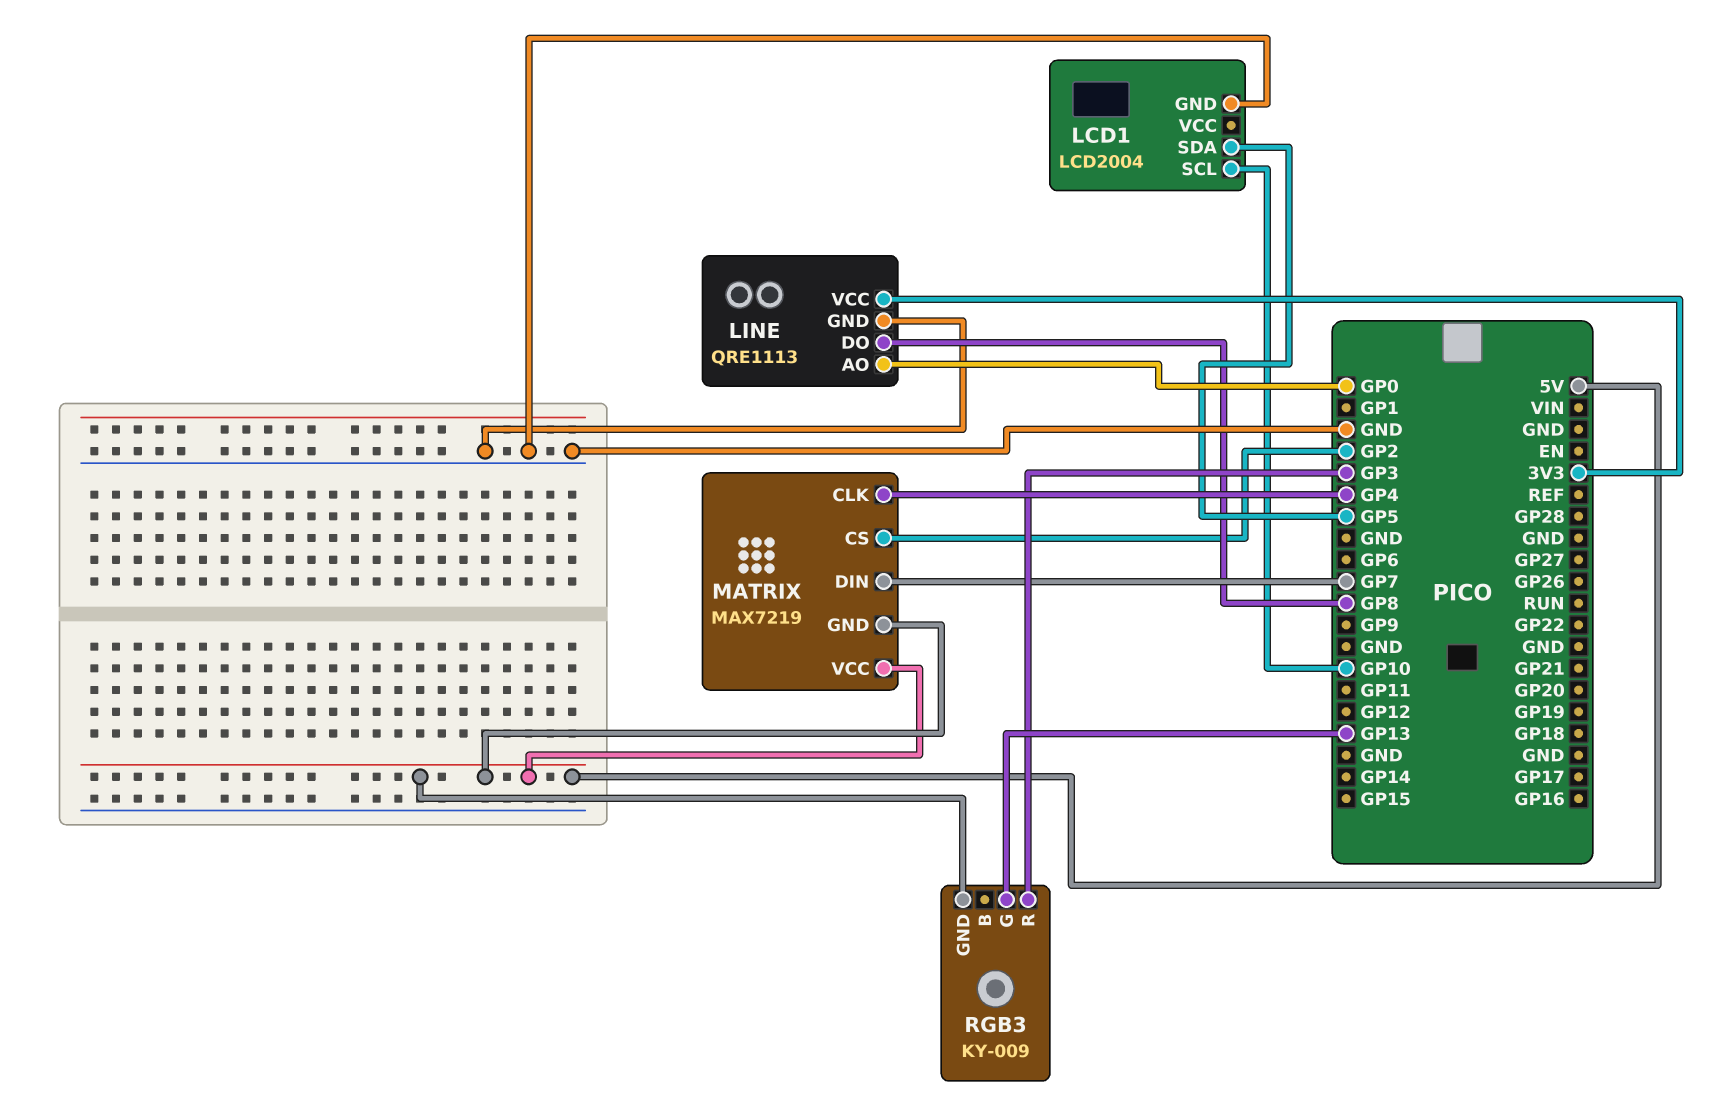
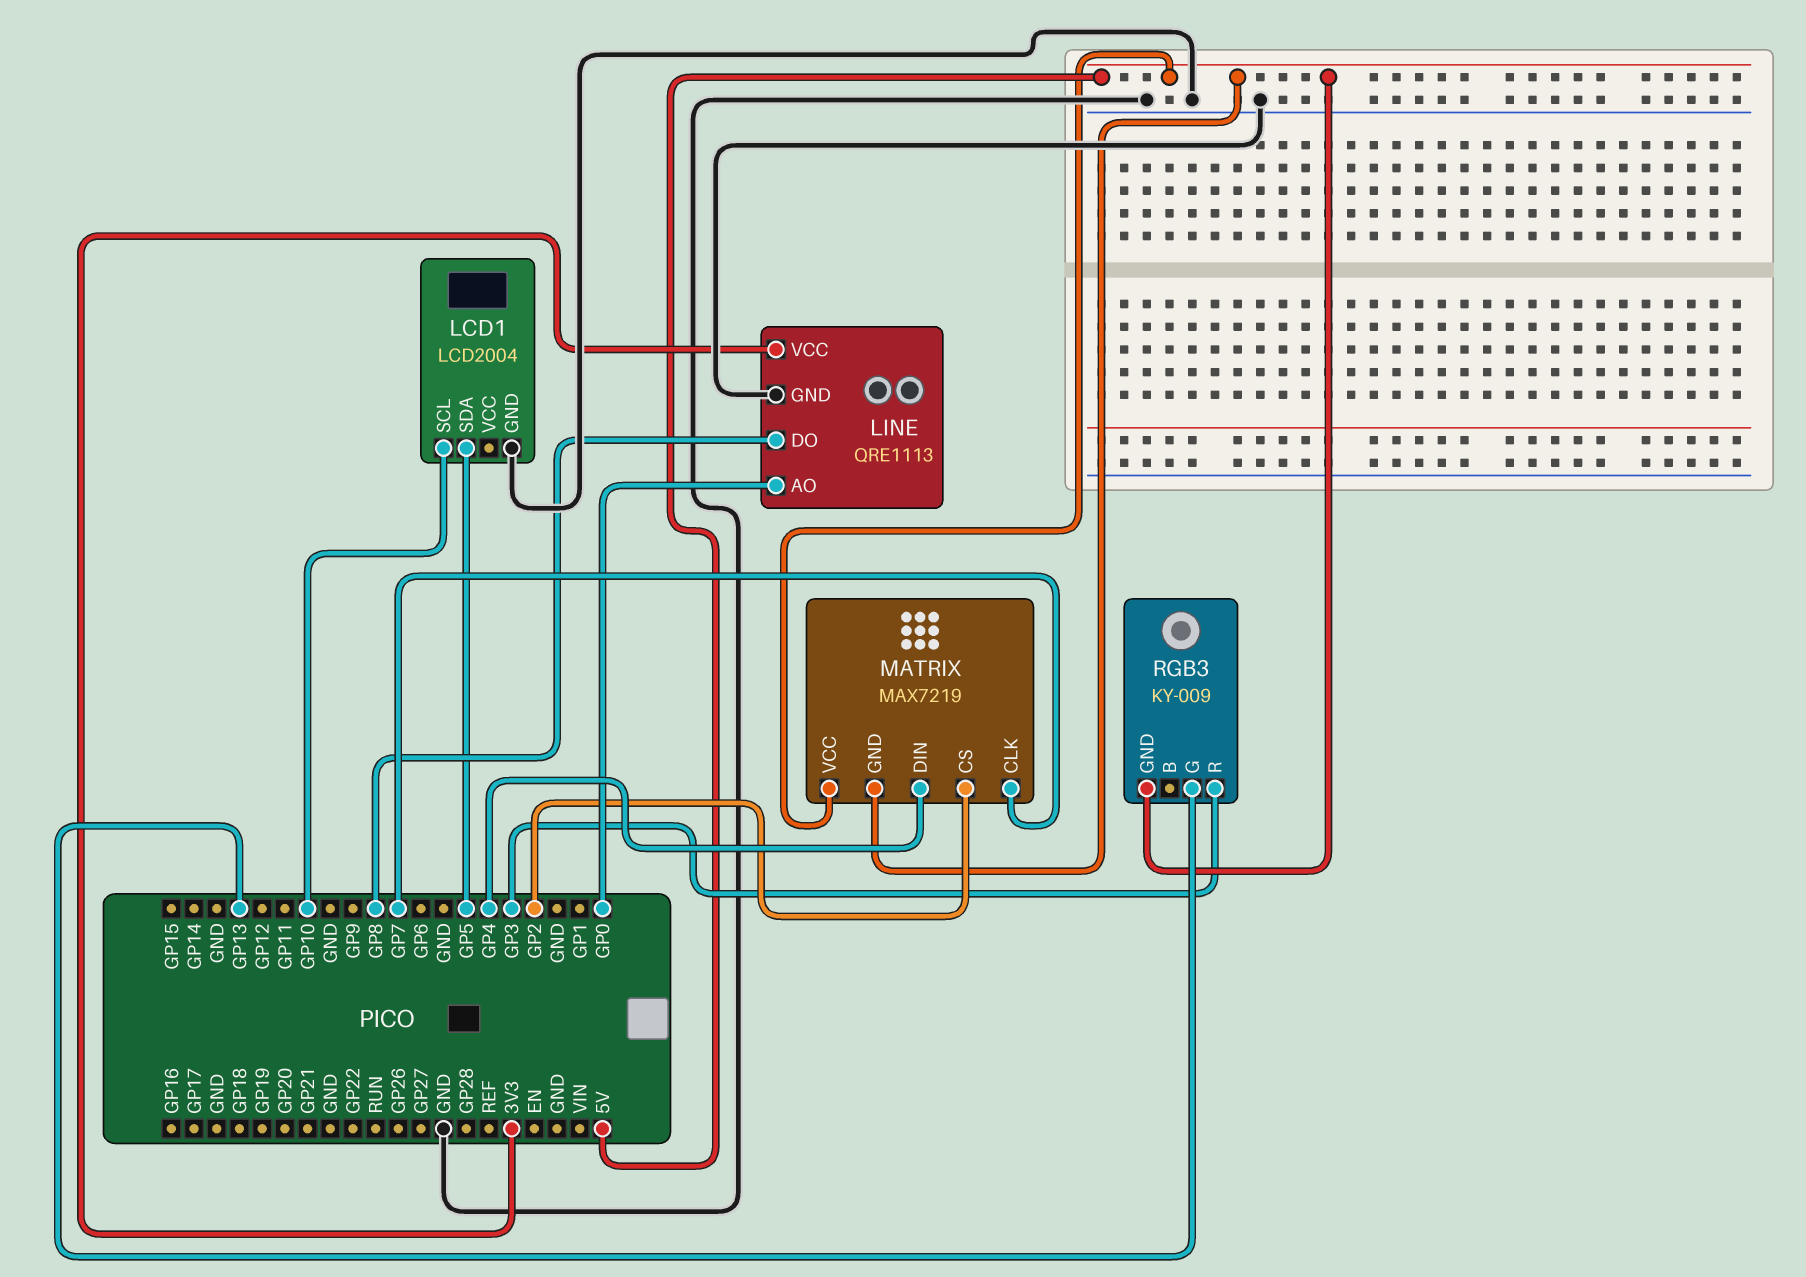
MATRIX pin CLK: GP4 -> GP7
MATRIX pin DIN: GP7 -> GP4

